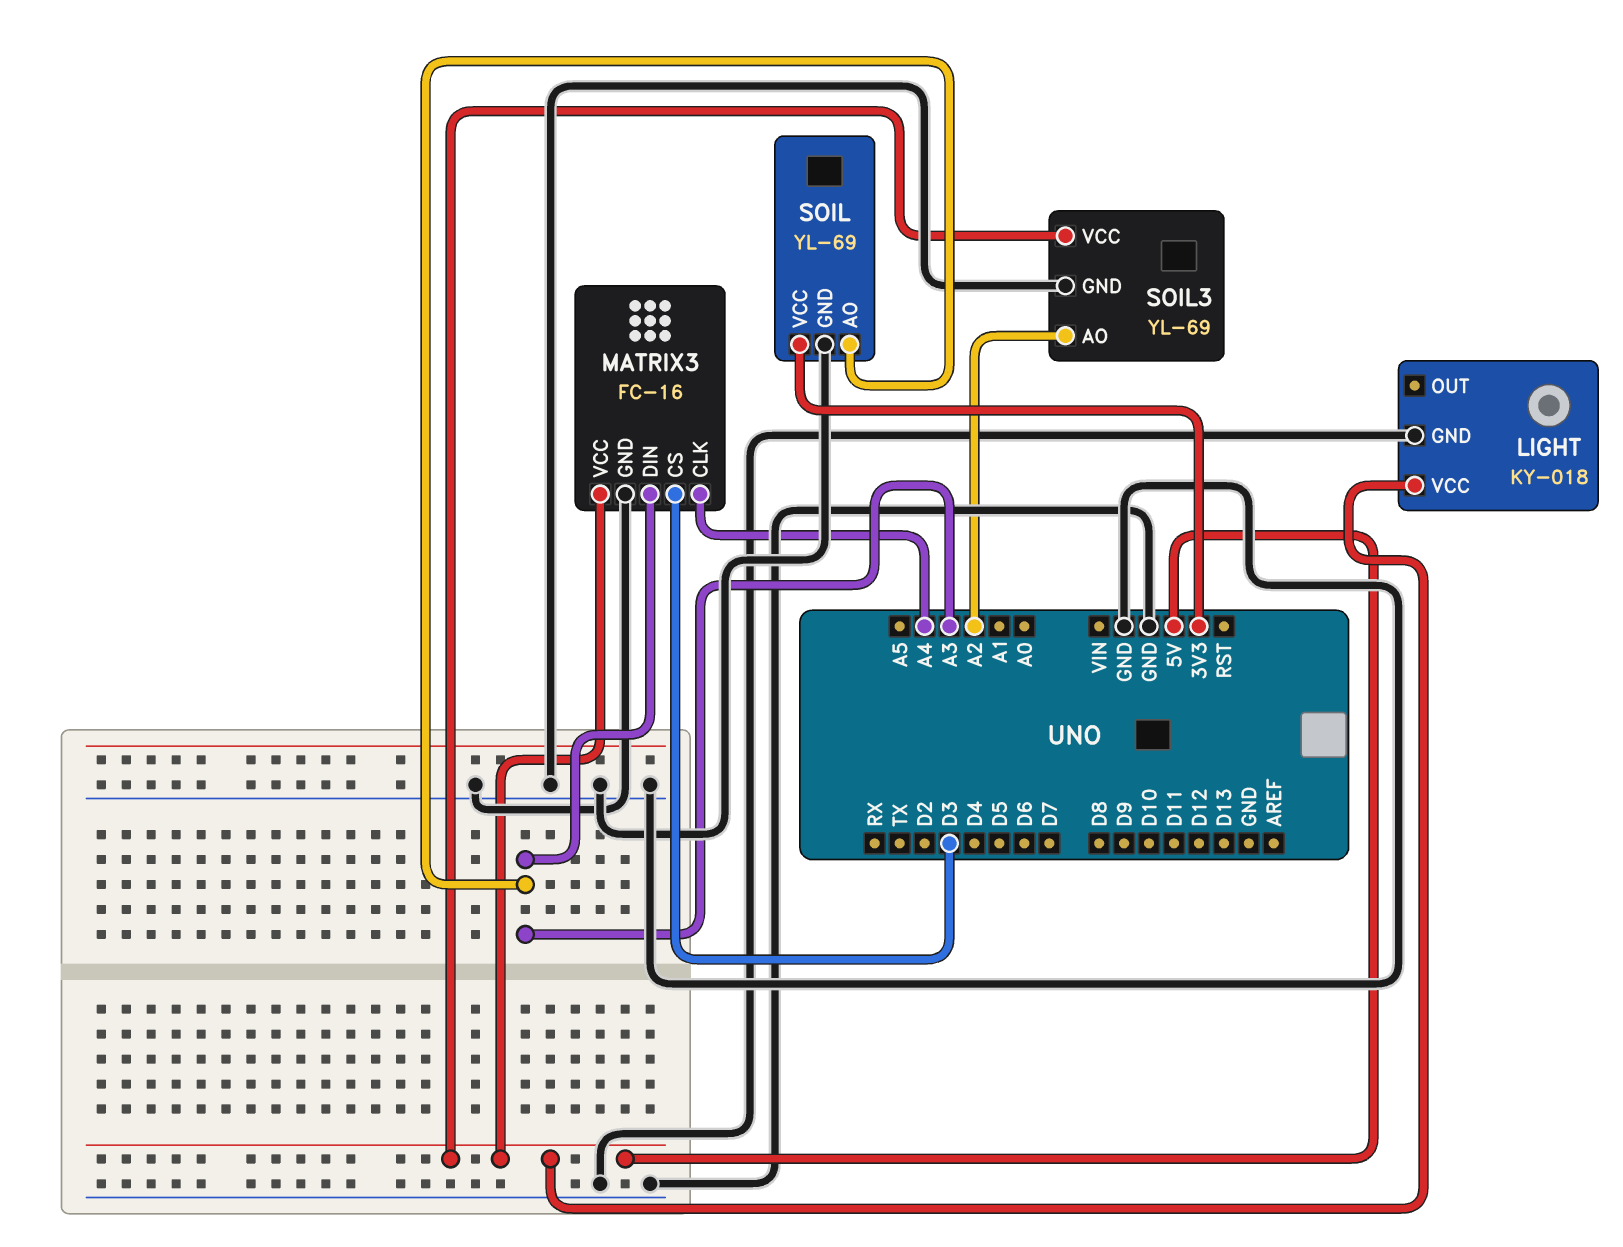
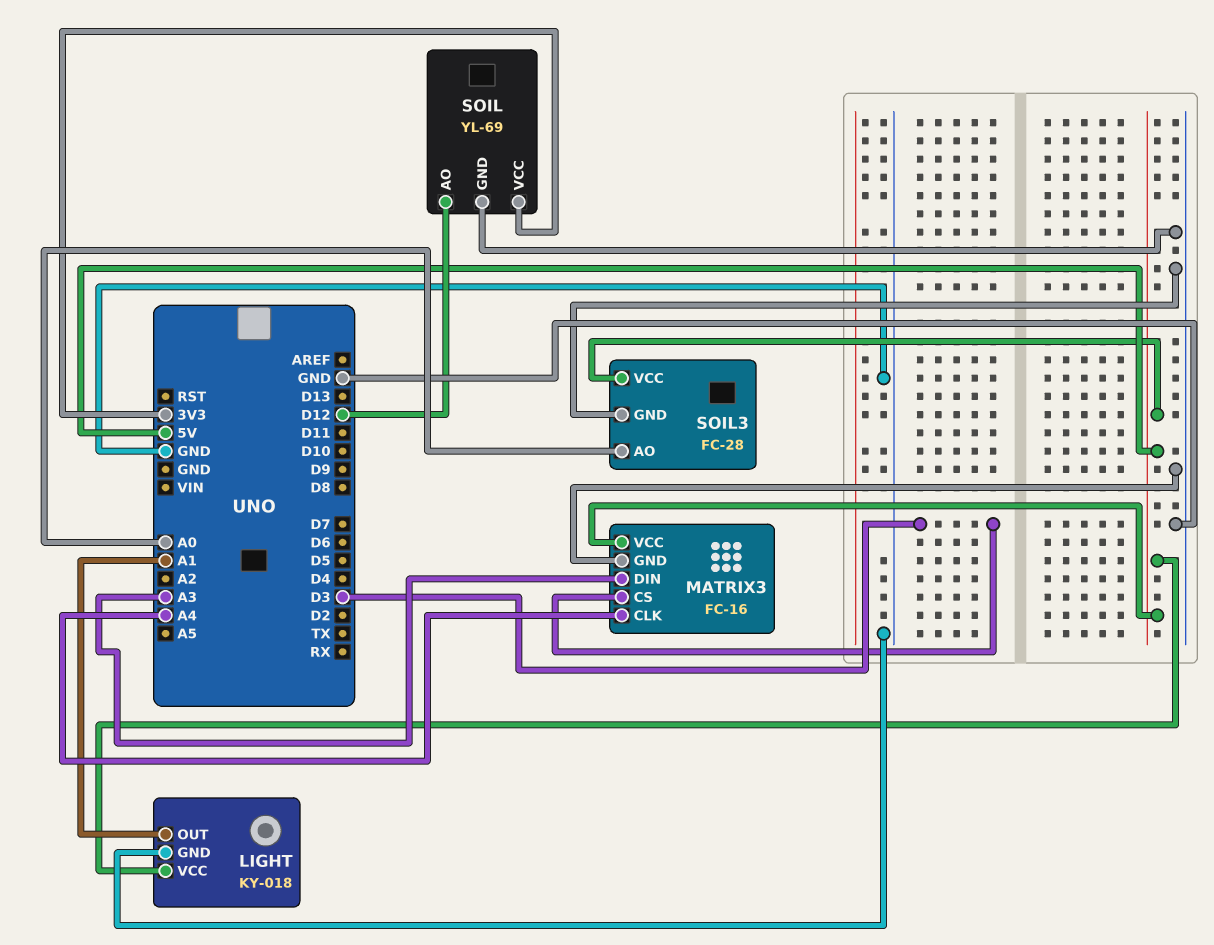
LIGHT pin OUT: none -> A1
SOIL pin AO: A3 -> D12
SOIL3: YL-69 -> FC-28
SOIL3 pin AO: A2 -> A0

